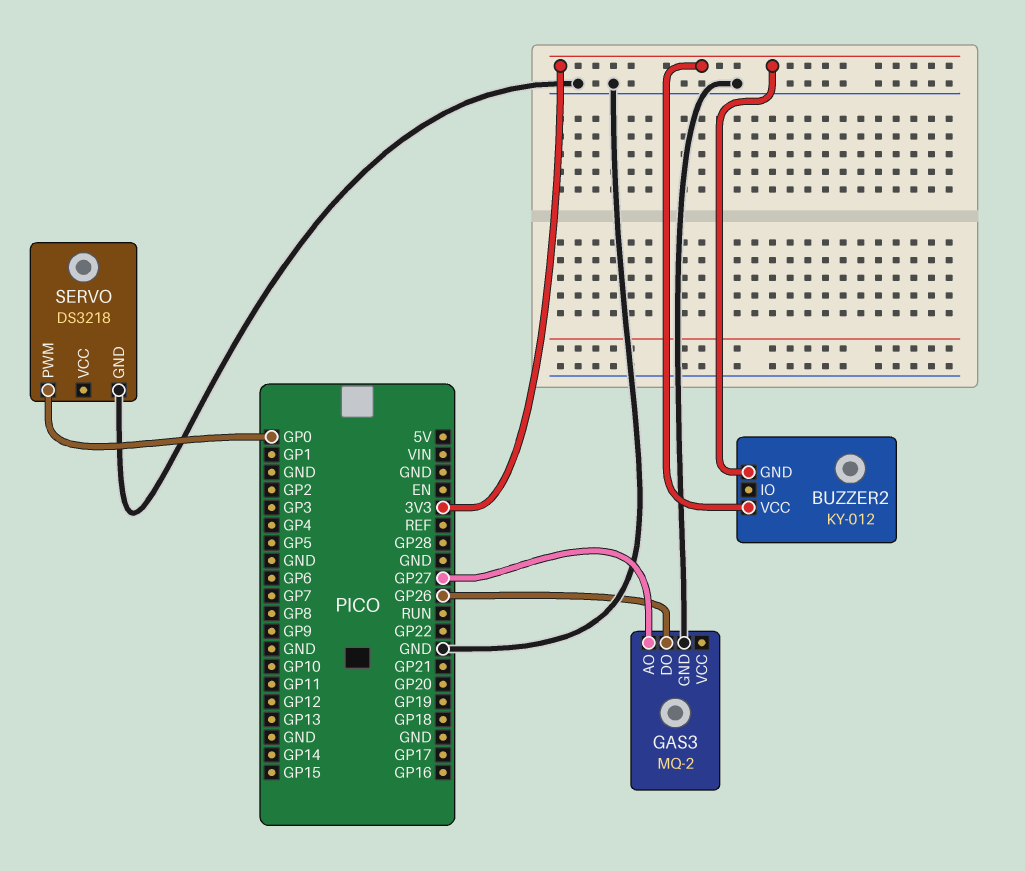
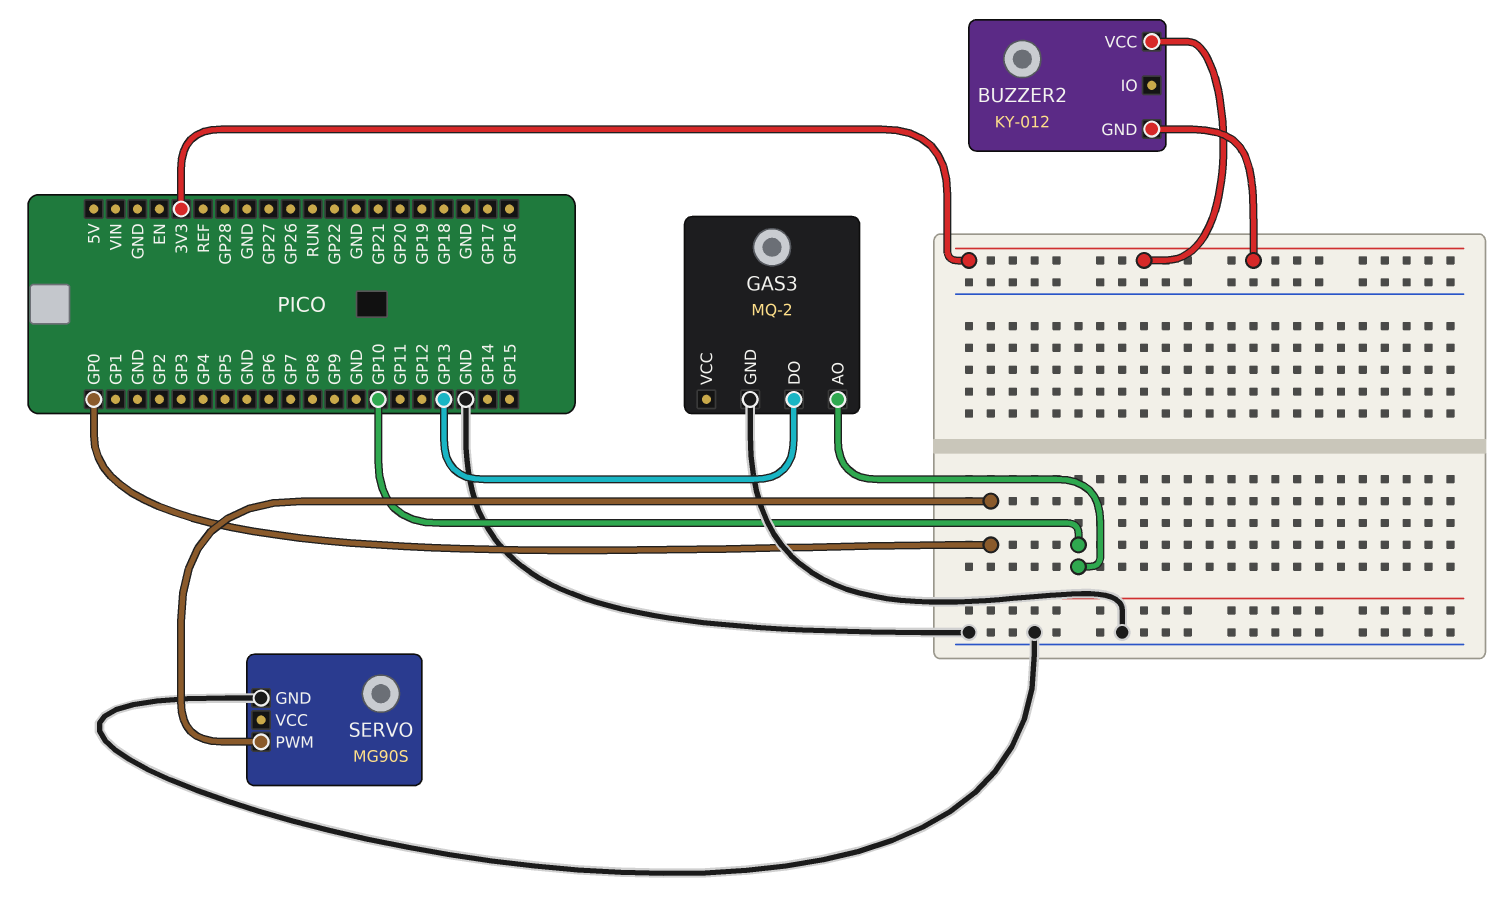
GAS3 pin AO: GP27 -> GP10
GAS3 pin DO: GP26 -> GP13
SERVO: DS3218 -> MG90S

